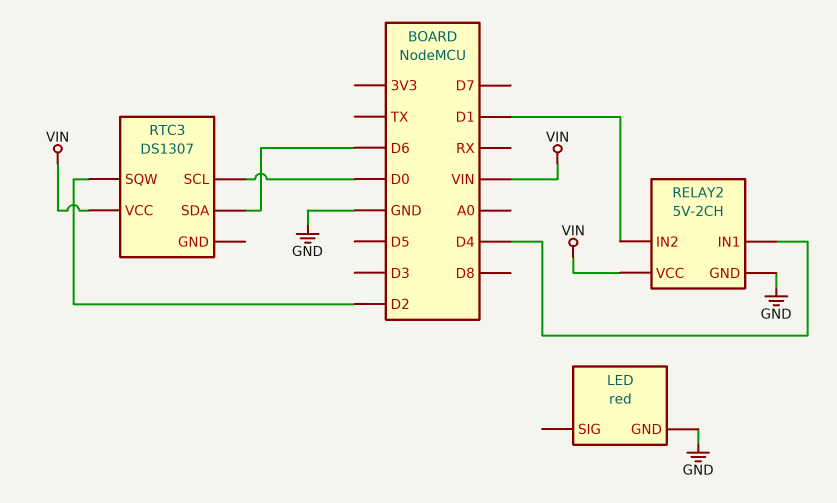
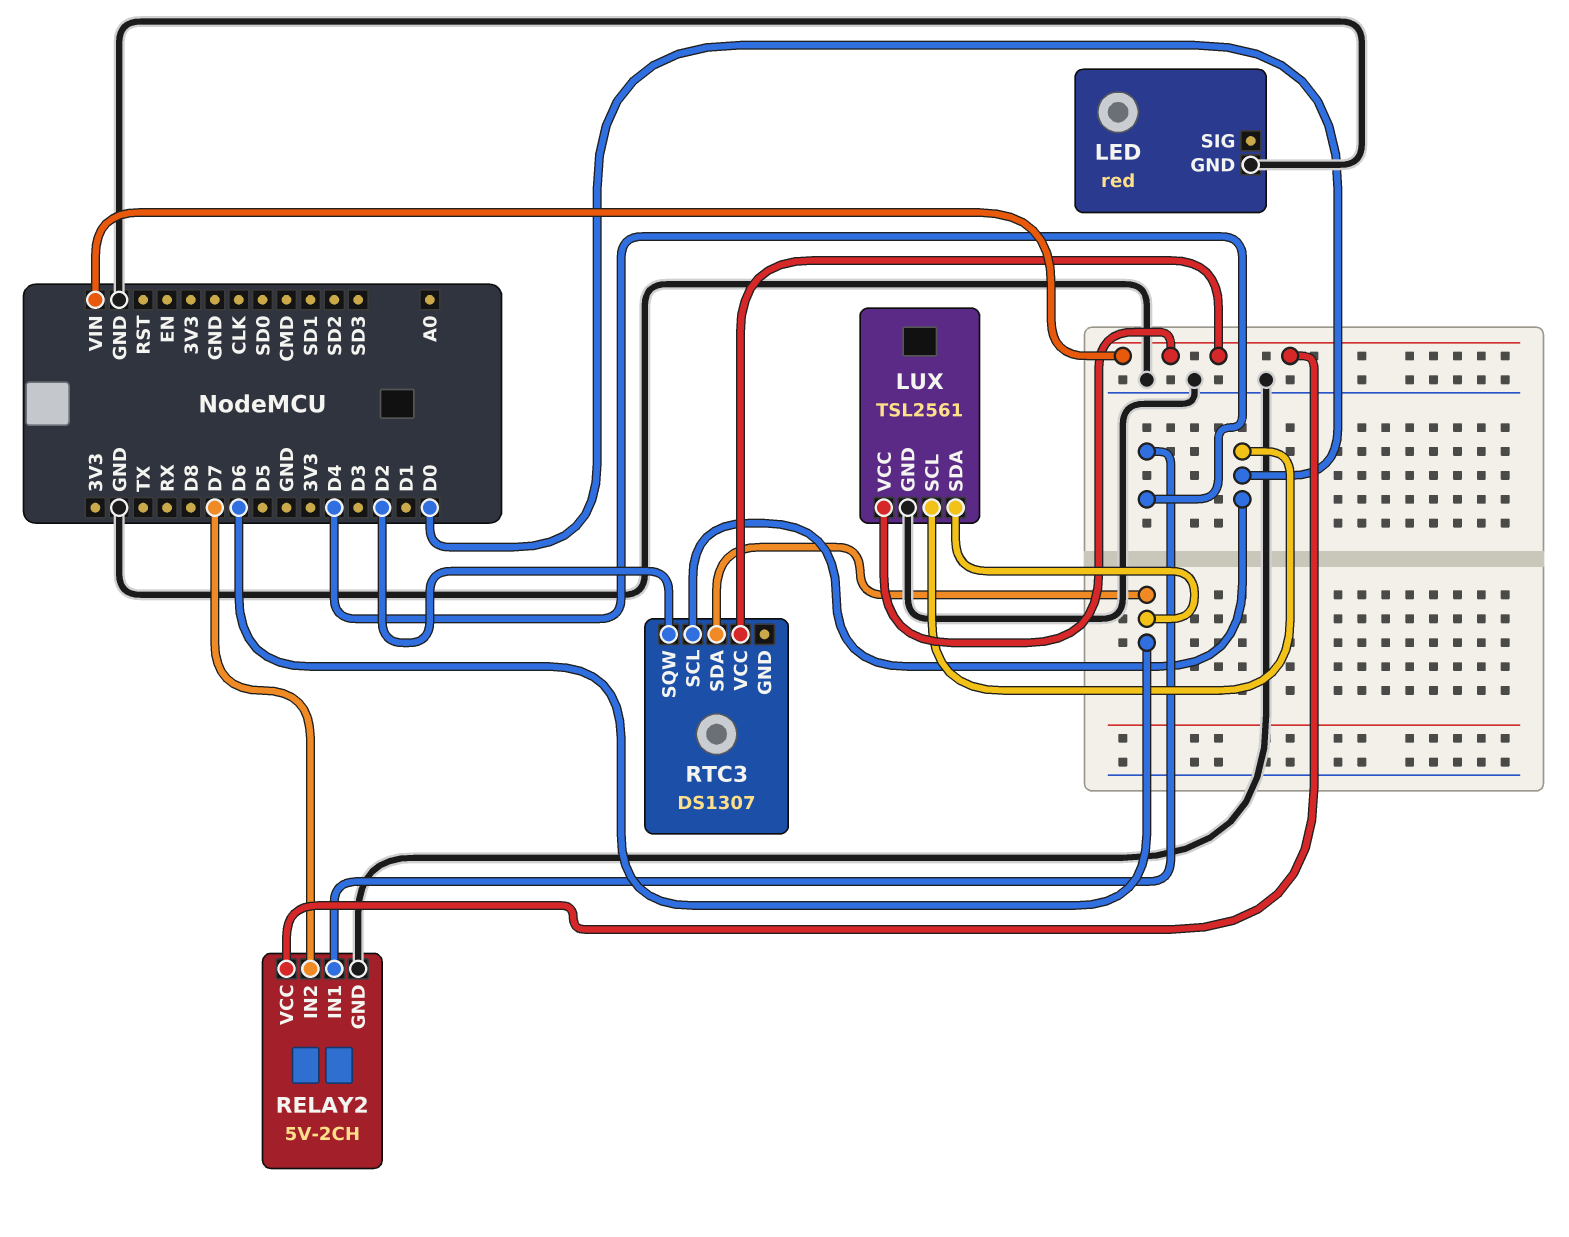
LUX: none -> TSL2561
LUX pin GND: none -> GND
LUX pin SCL: none -> D0
LUX pin SDA: none -> D6
LUX pin VCC: none -> VIN
RELAY2 pin IN2: D1 -> D7

